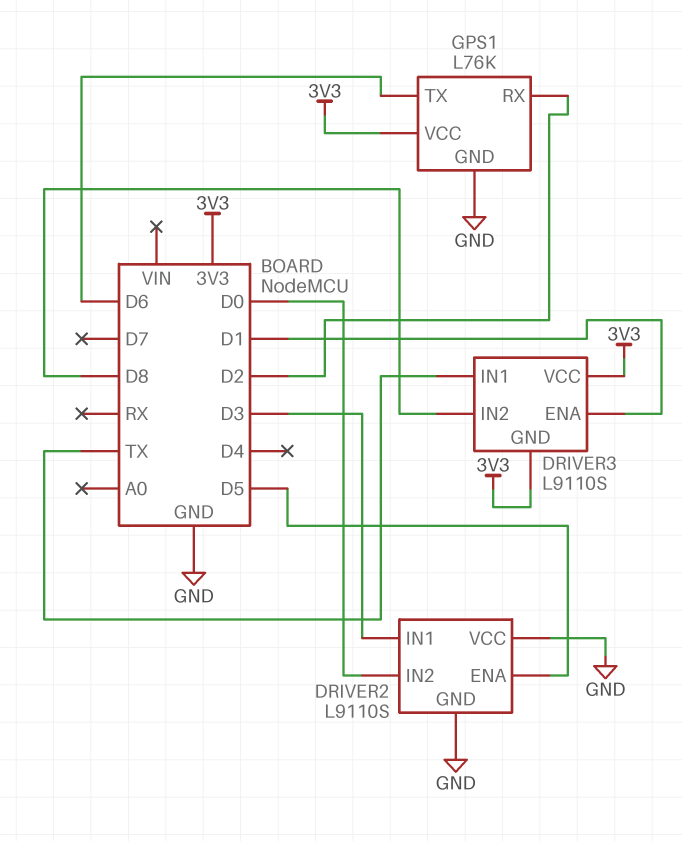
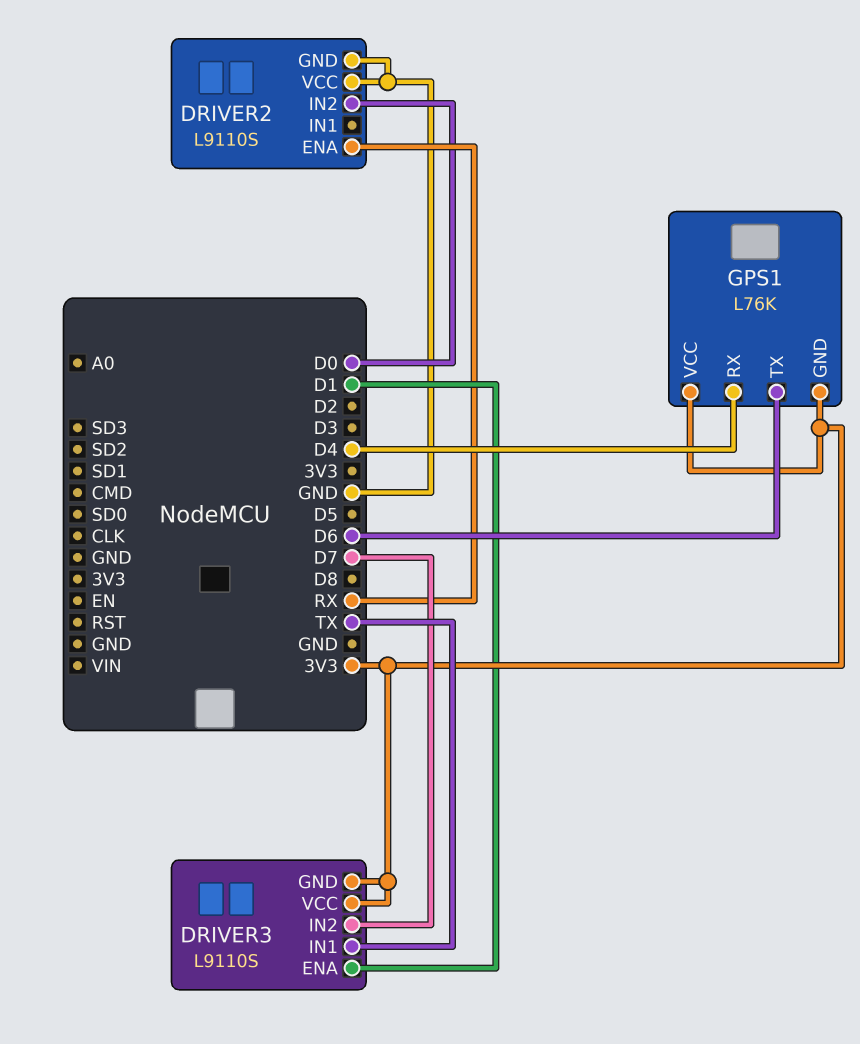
DRIVER2 pin ENA: D5 -> RX
DRIVER2 pin IN1: D3 -> none
DRIVER3 pin IN2: D8 -> D7
GPS1 pin GND: GND -> 3V3
GPS1 pin RX: D2 -> D4

